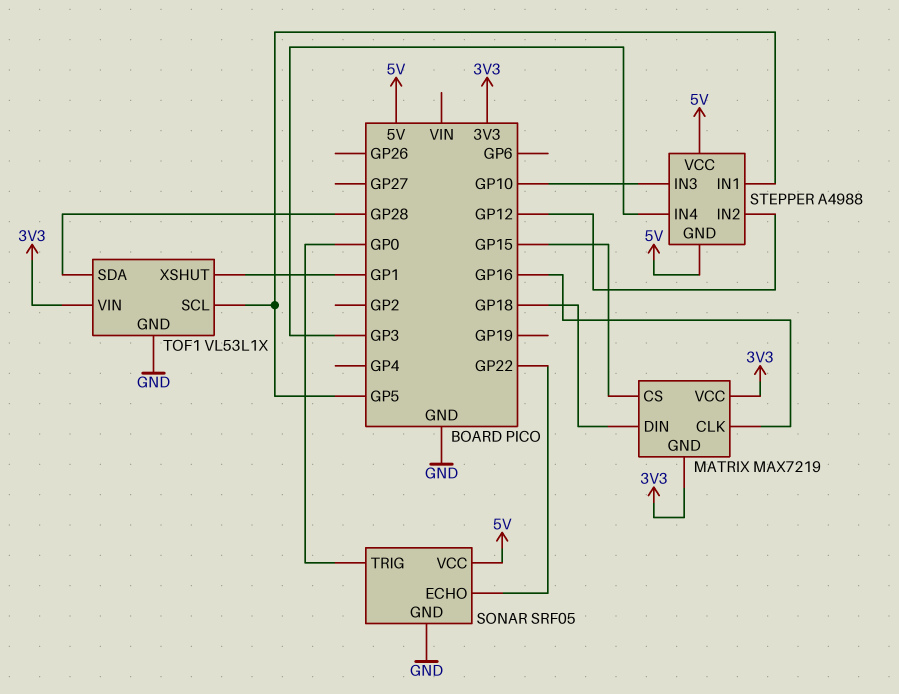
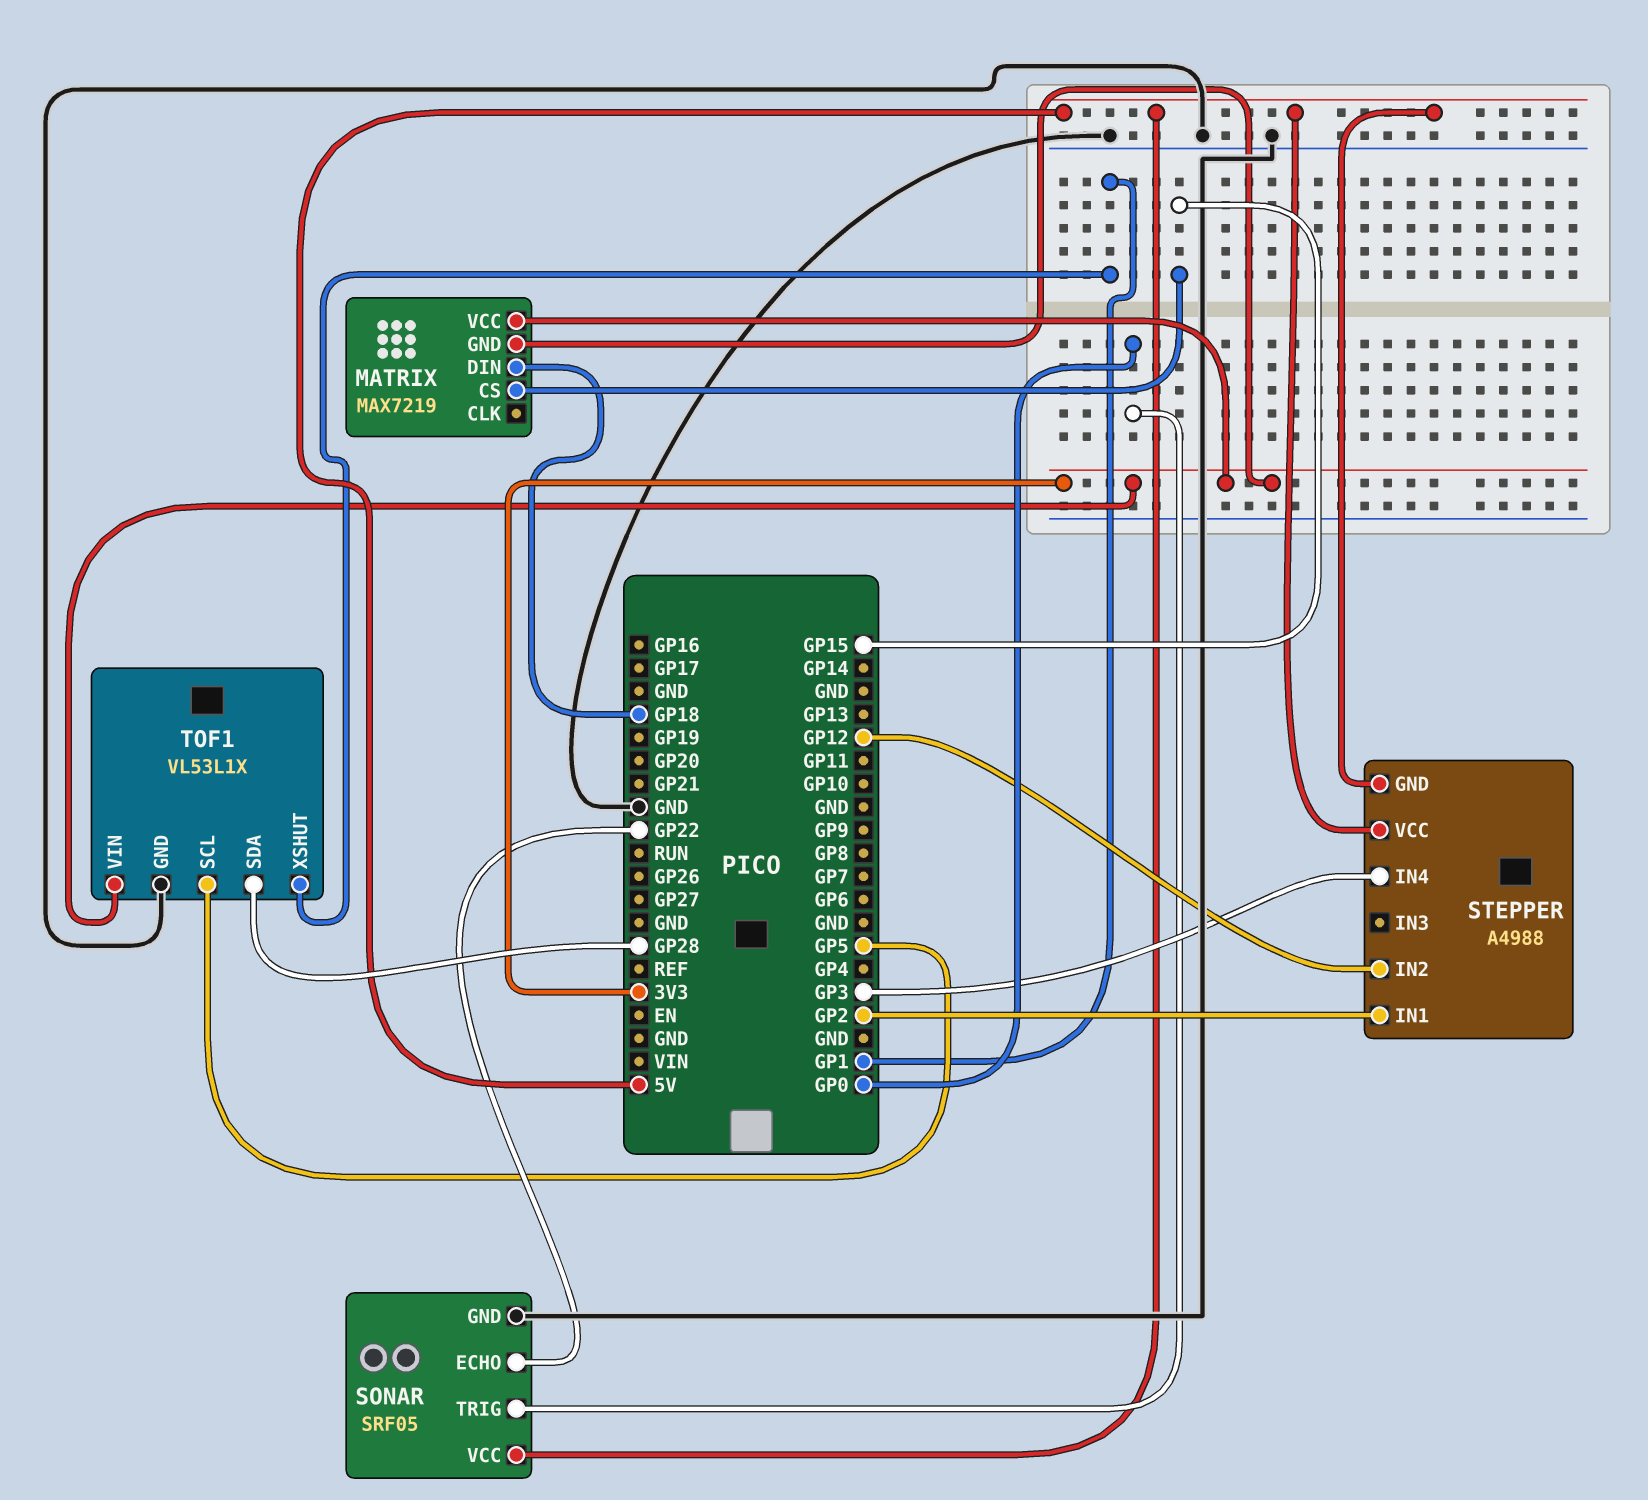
MATRIX pin CLK: GP16 -> none
STEPPER pin IN1: GP5 -> GP2
STEPPER pin IN3: GP10 -> none

